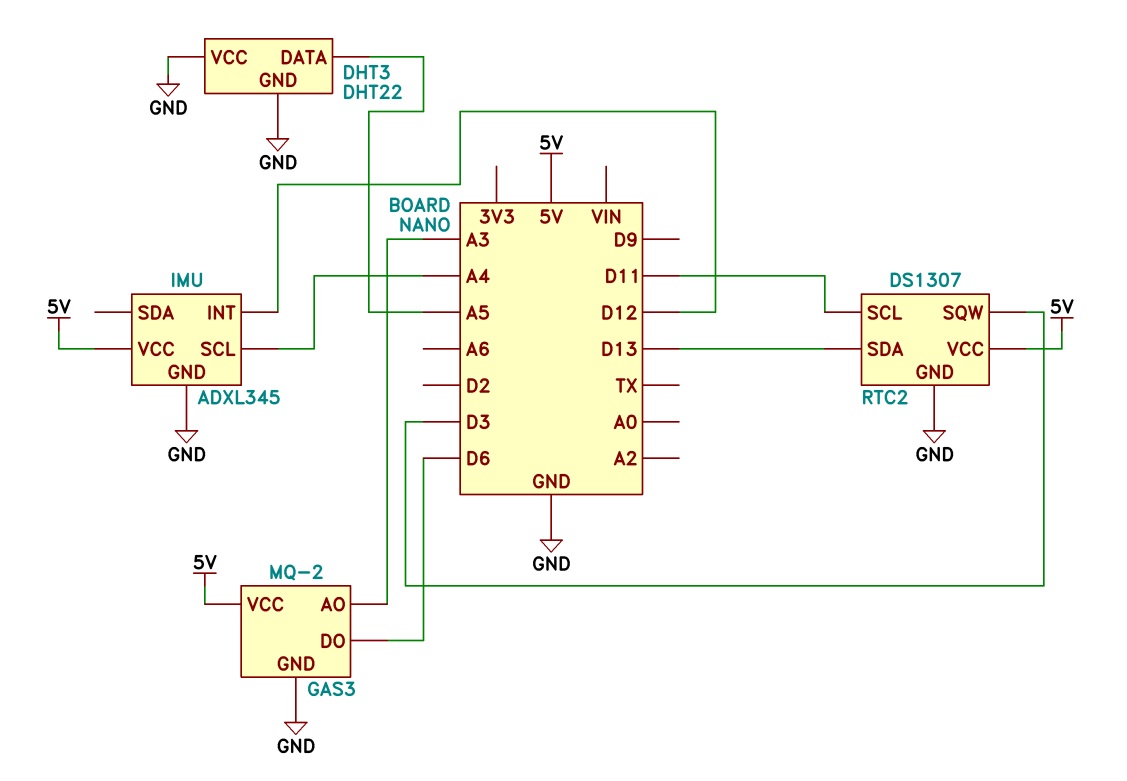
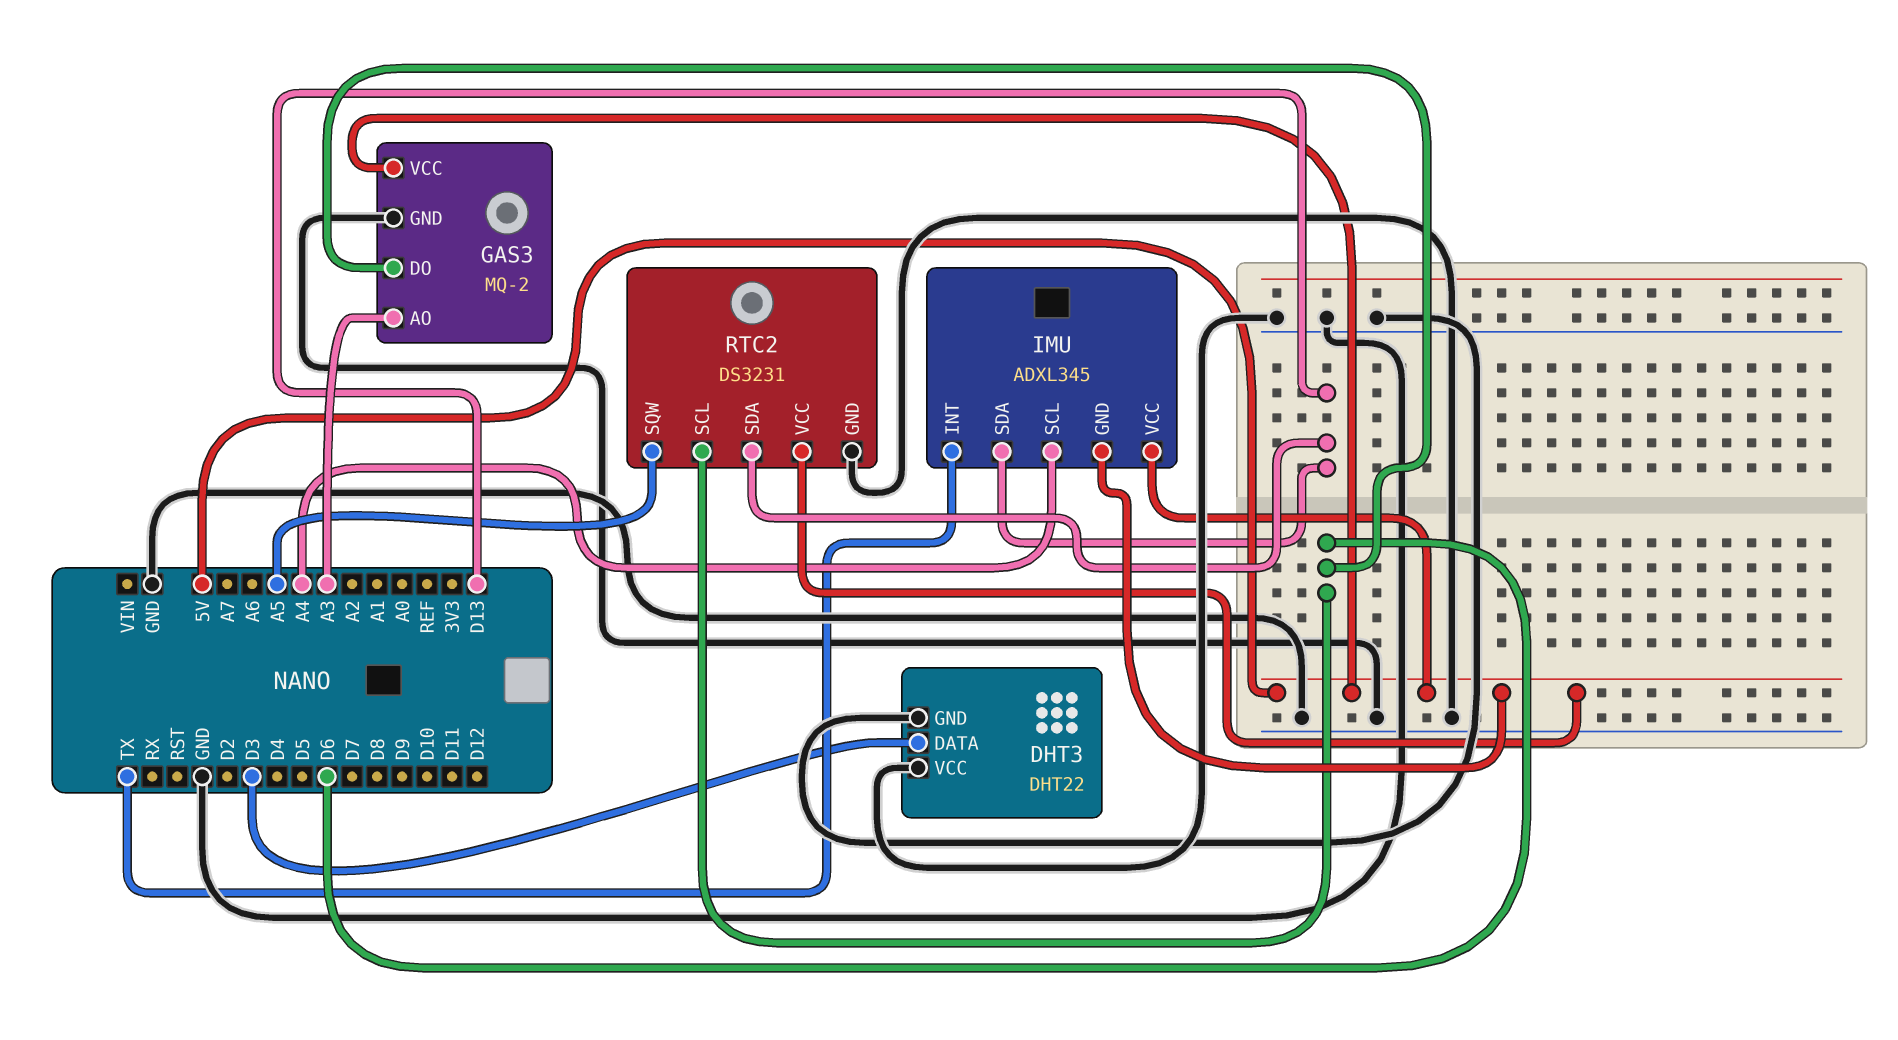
DHT3 pin DATA: A5 -> D3
IMU pin GND: GND -> 5V
IMU pin INT: D12 -> TX
IMU pin SDA: none -> D13
RTC2: DS1307 -> DS3231
RTC2 pin SCL: D11 -> D6
RTC2 pin SQW: D3 -> A5

